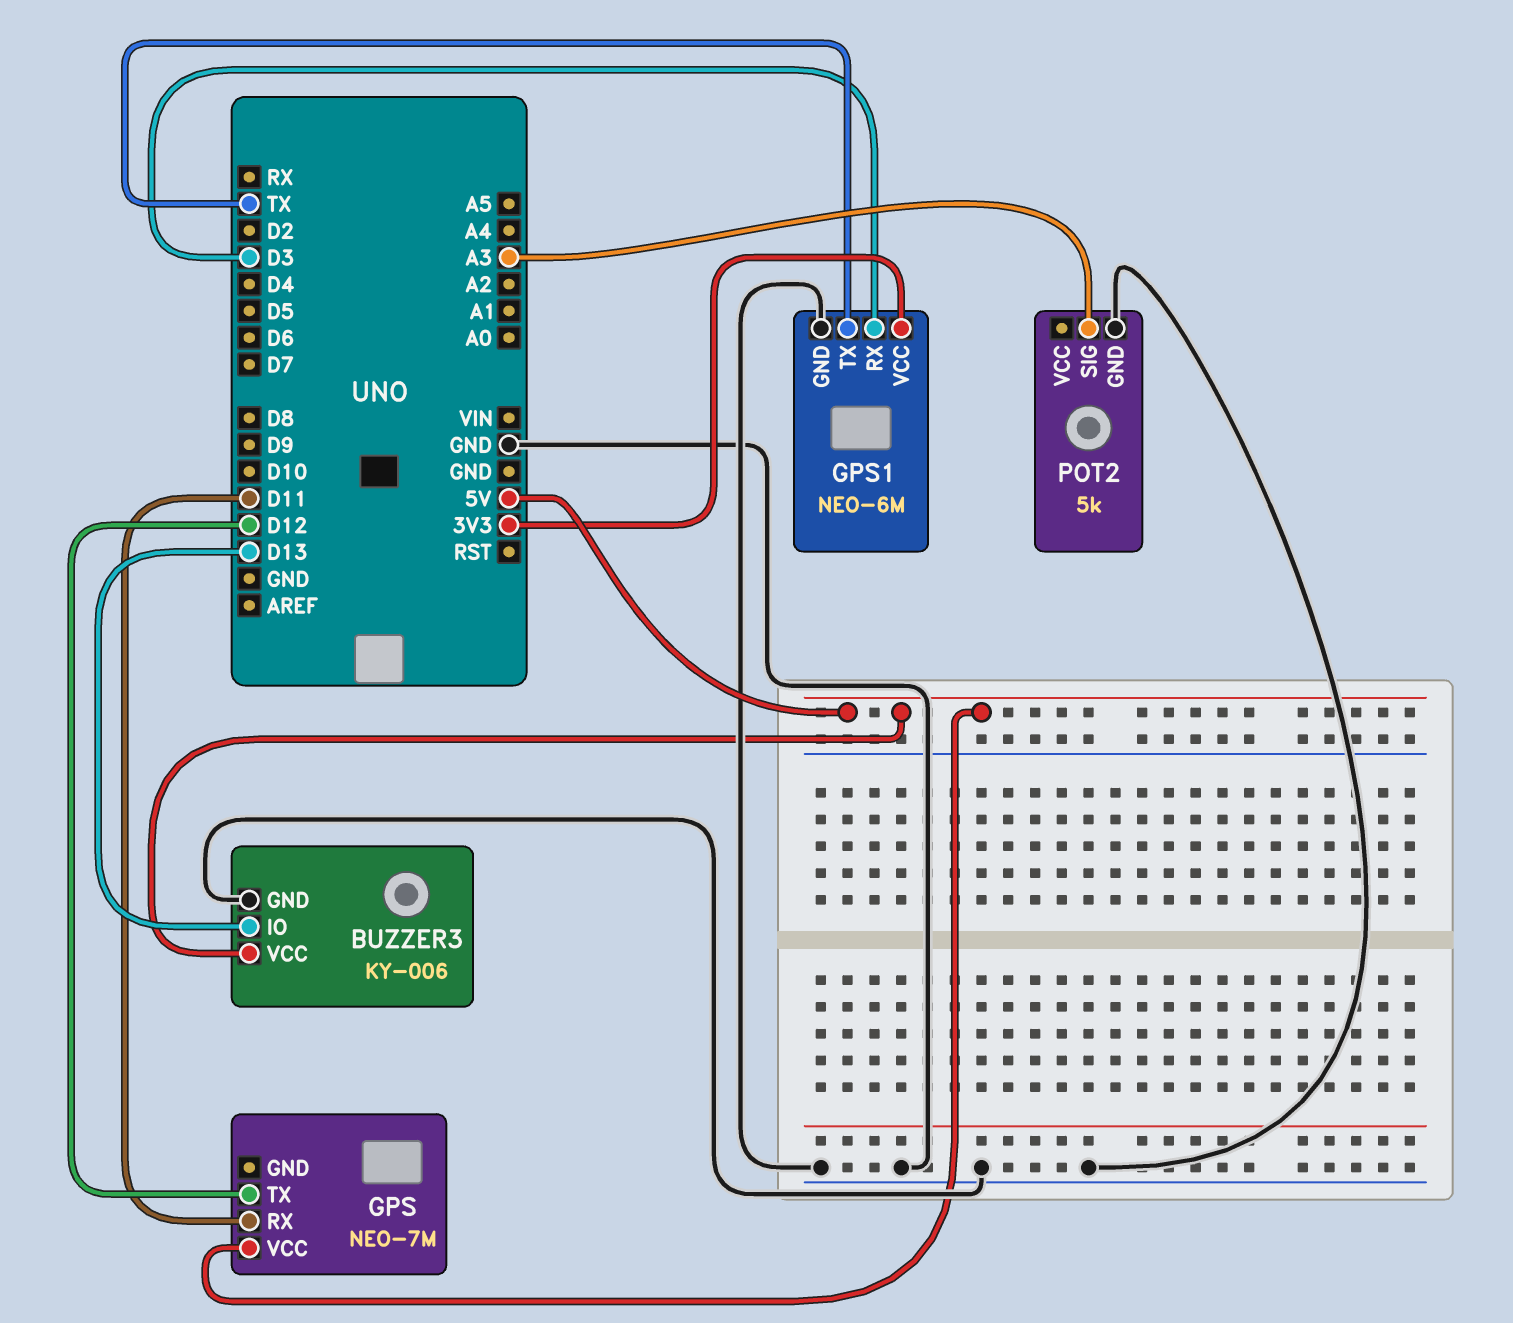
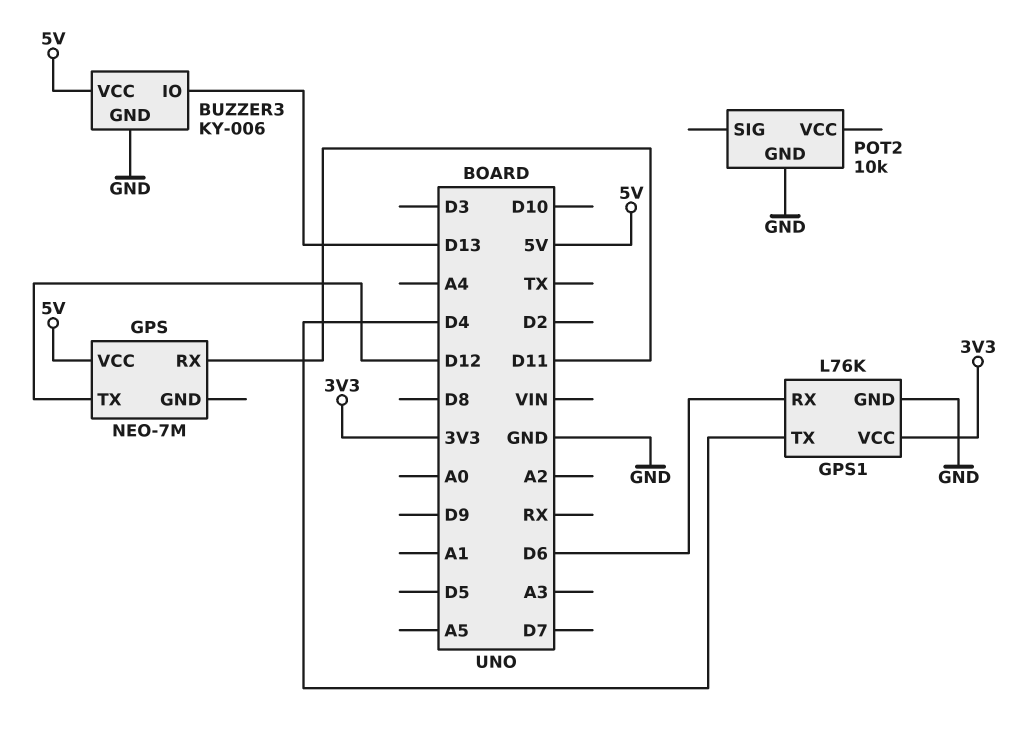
GPS1: NEO-6M -> L76K
GPS1 pin RX: D3 -> D6
GPS1 pin TX: TX -> D4
POT2: 5k -> 10k
POT2 pin SIG: A3 -> none

